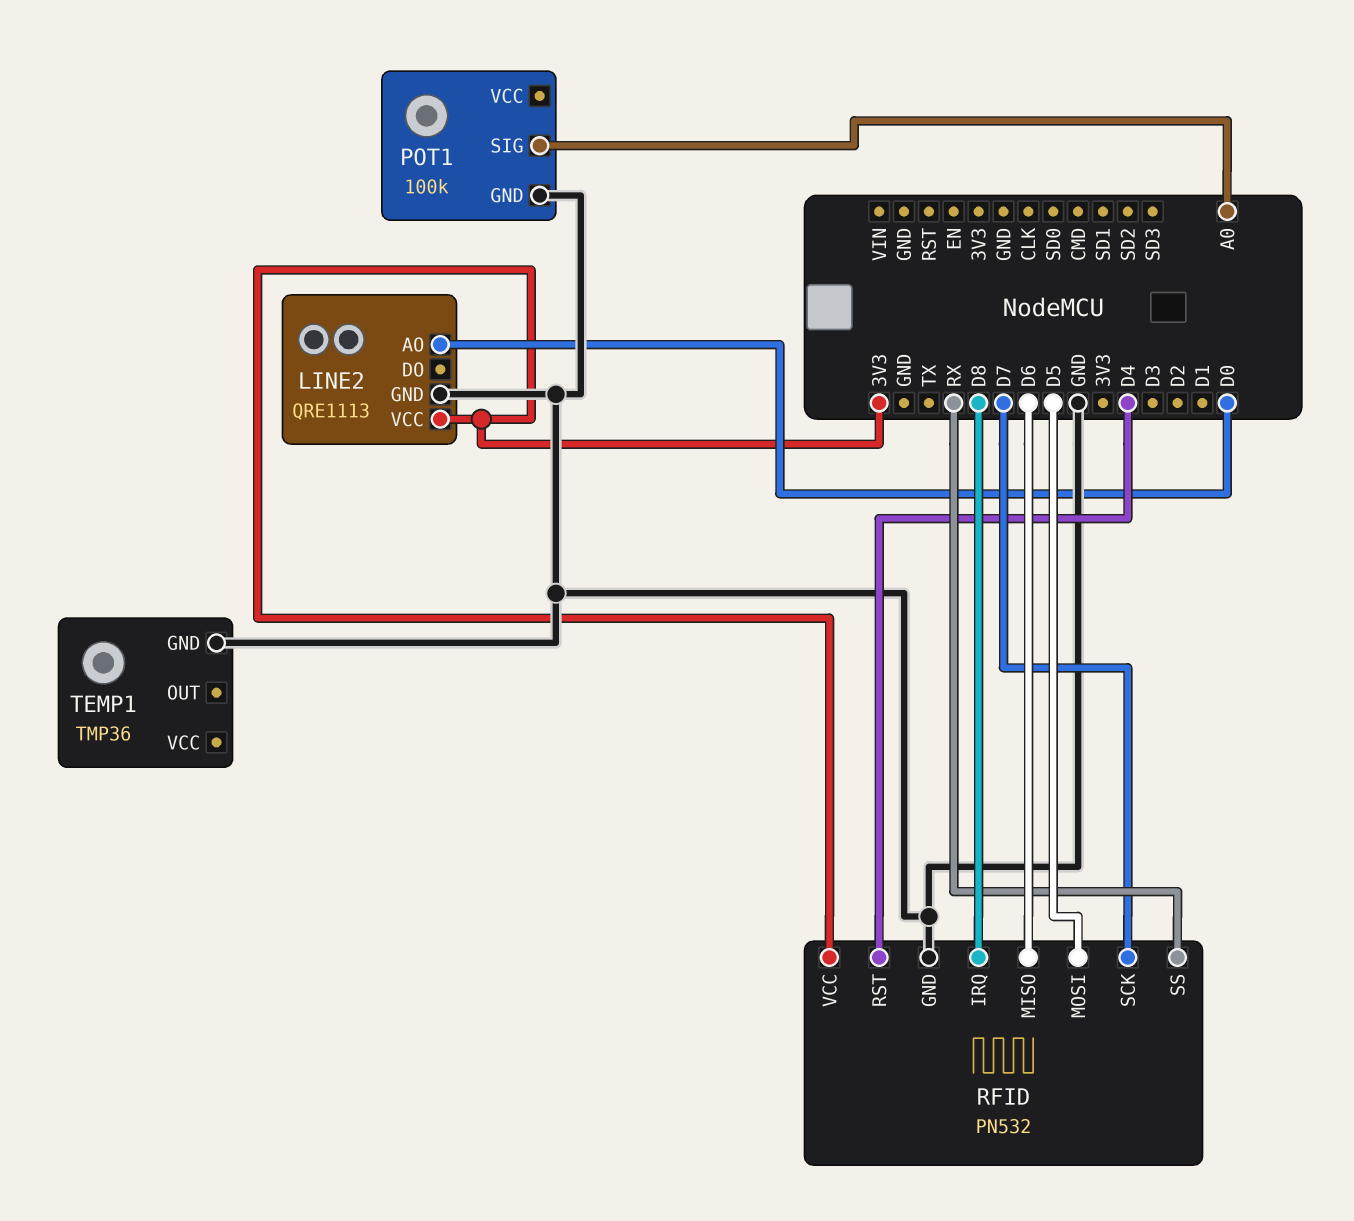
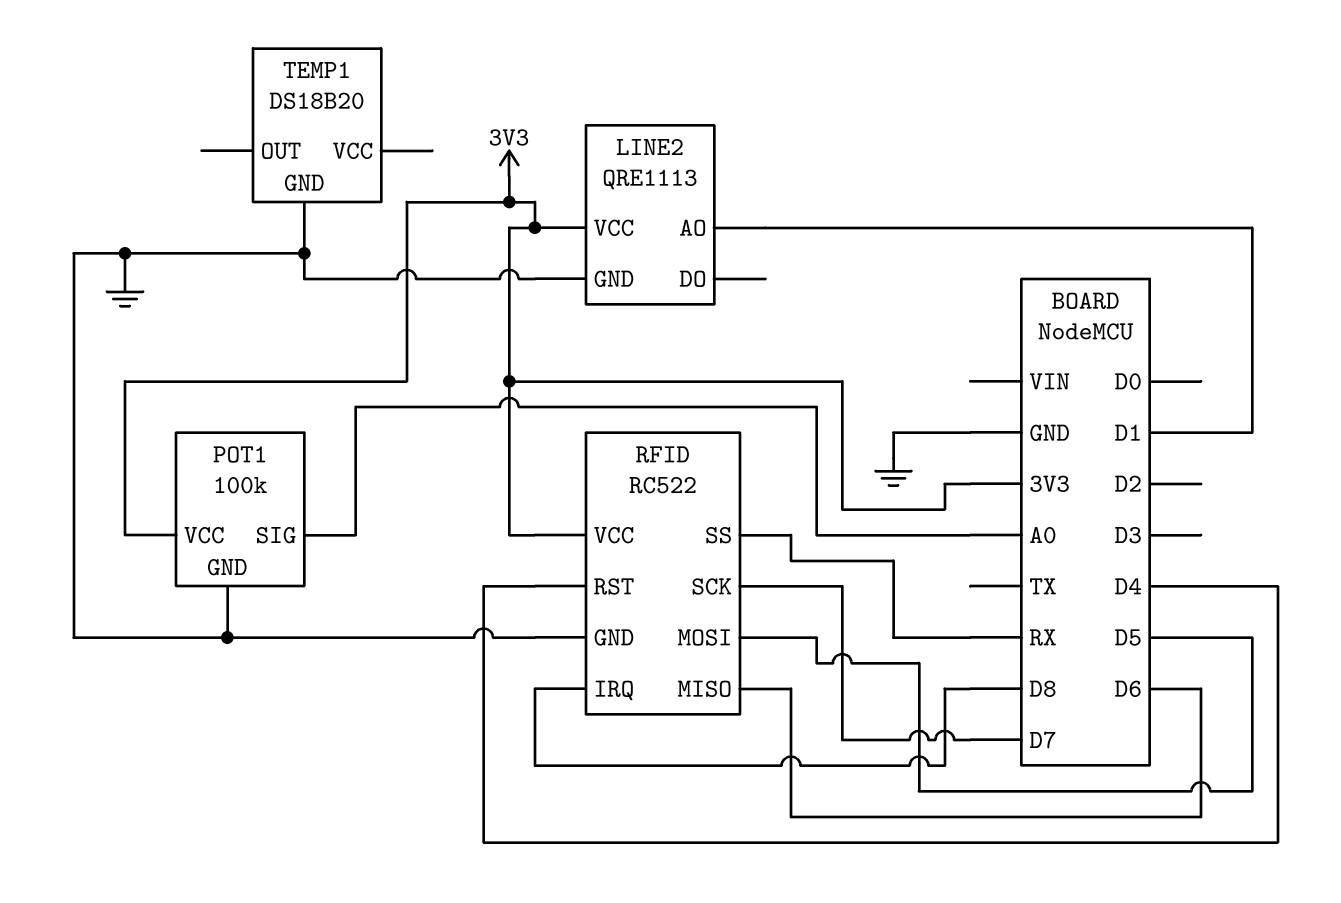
LINE2 pin AO: D0 -> D1
POT1 pin VCC: none -> 3V3
RFID: PN532 -> RC522
TEMP1: TMP36 -> DS18B20

